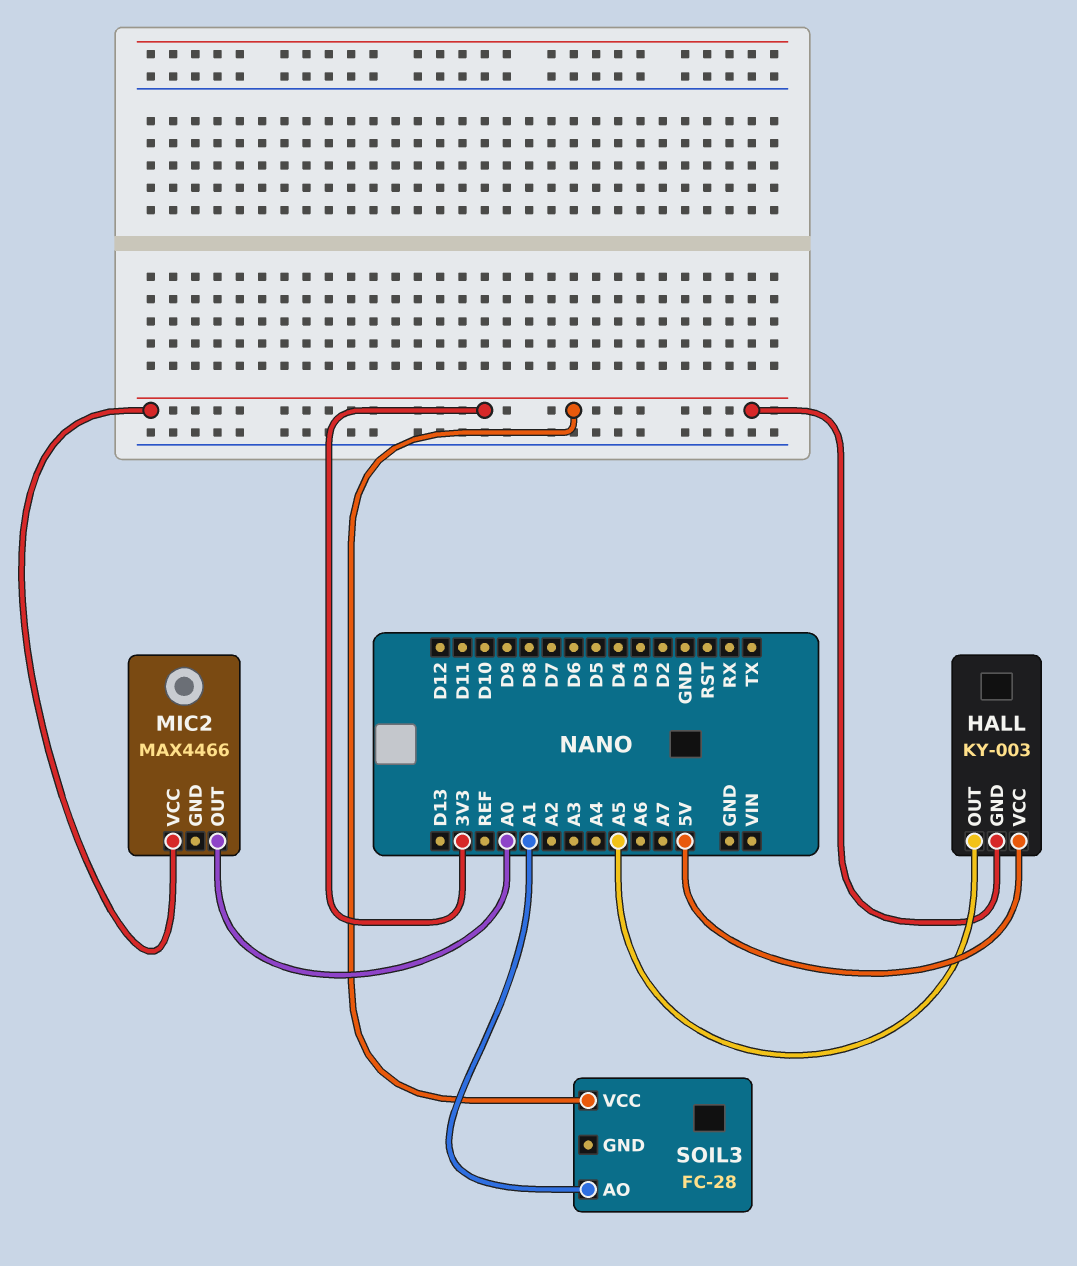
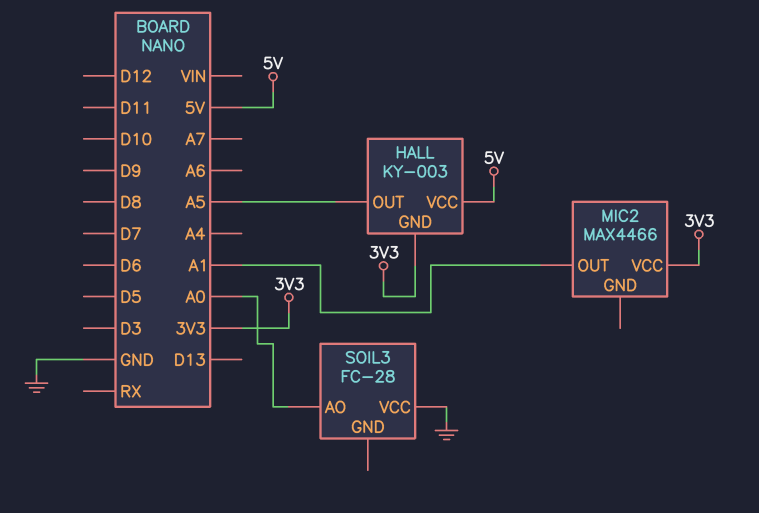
MIC2 pin OUT: A0 -> A1
SOIL3 pin AO: A1 -> A0
SOIL3 pin VCC: 3V3 -> GND

